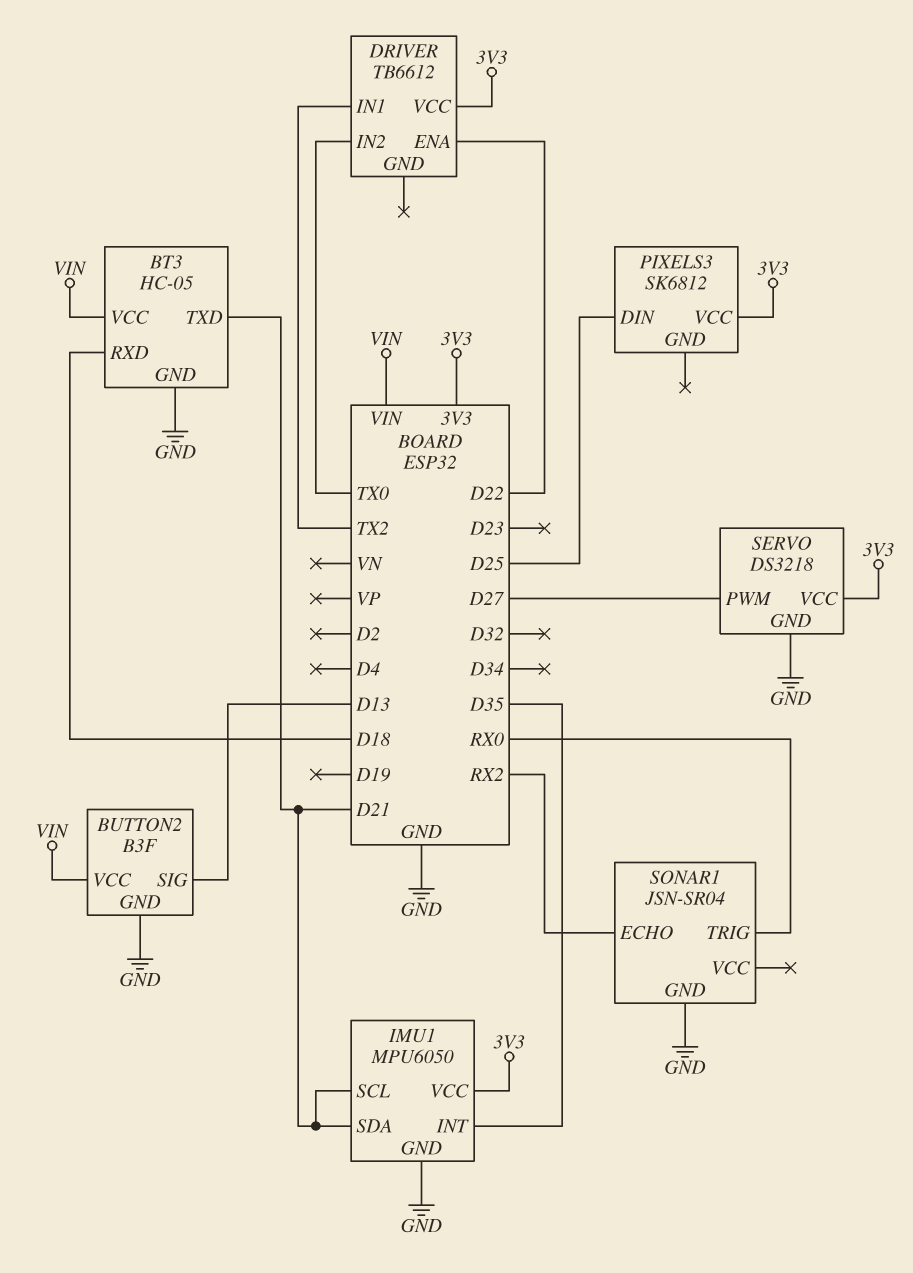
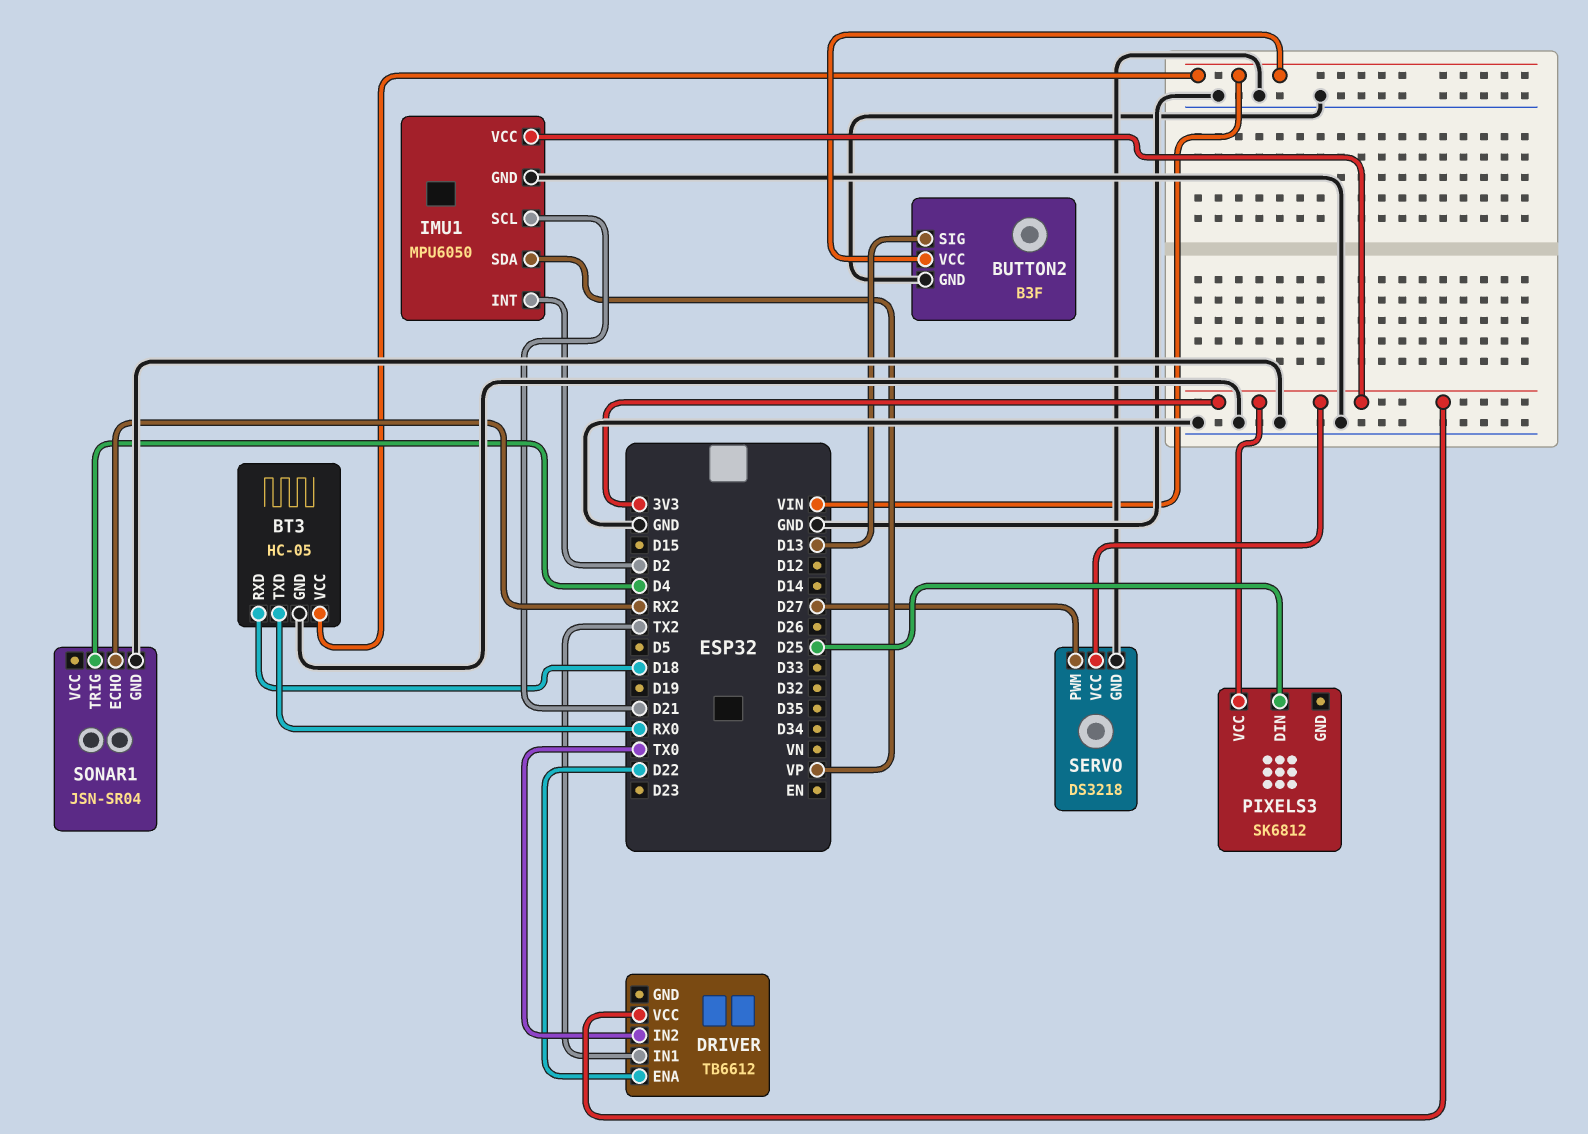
BT3 pin TXD: D21 -> RX0
IMU1 pin INT: D35 -> D2
IMU1 pin SDA: D21 -> VP
SONAR1 pin TRIG: RX0 -> D4

